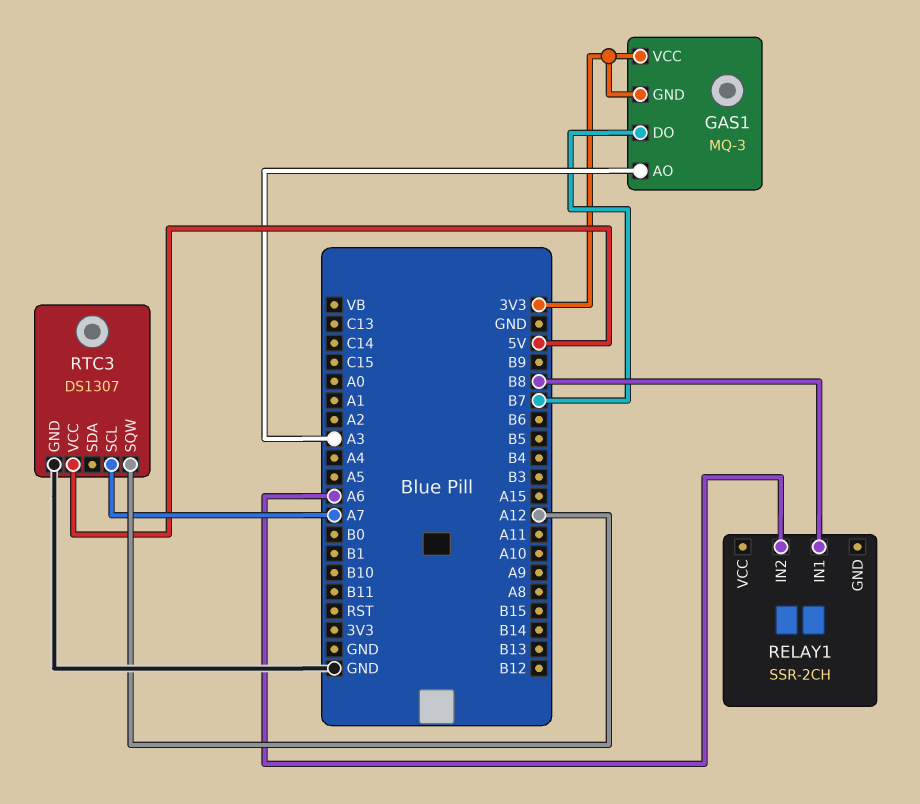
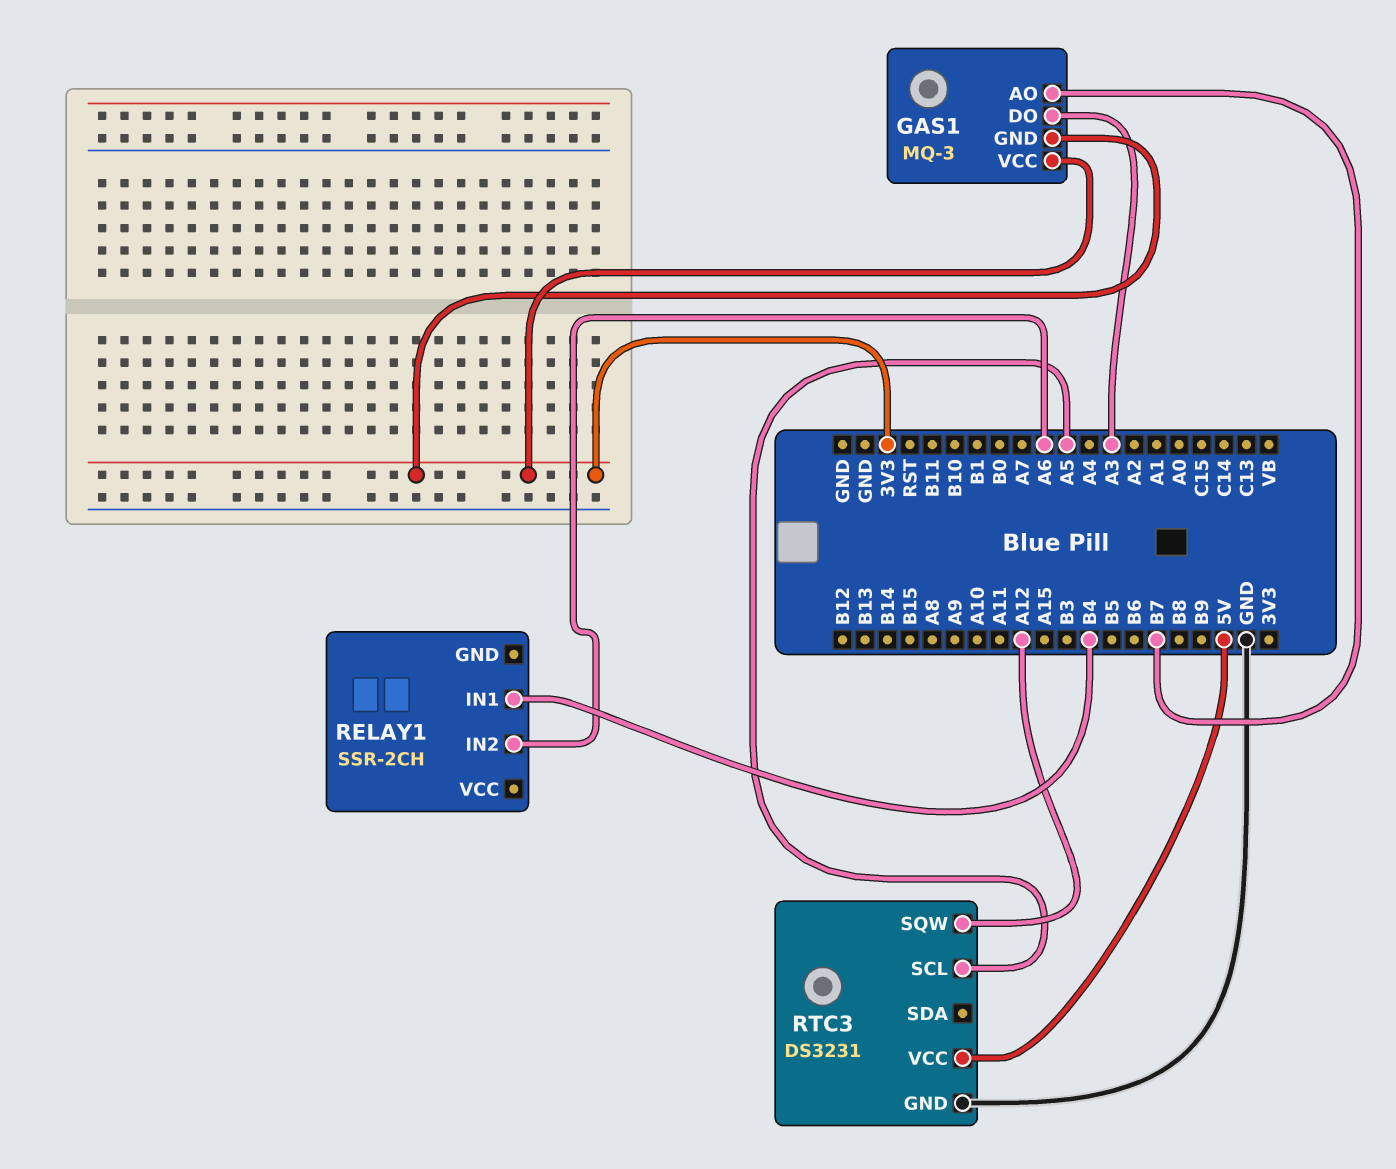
GAS1 pin AO: A3 -> B7
GAS1 pin DO: B7 -> A3
RELAY1 pin IN1: B8 -> B4
RTC3: DS1307 -> DS3231
RTC3 pin SCL: A7 -> A5

